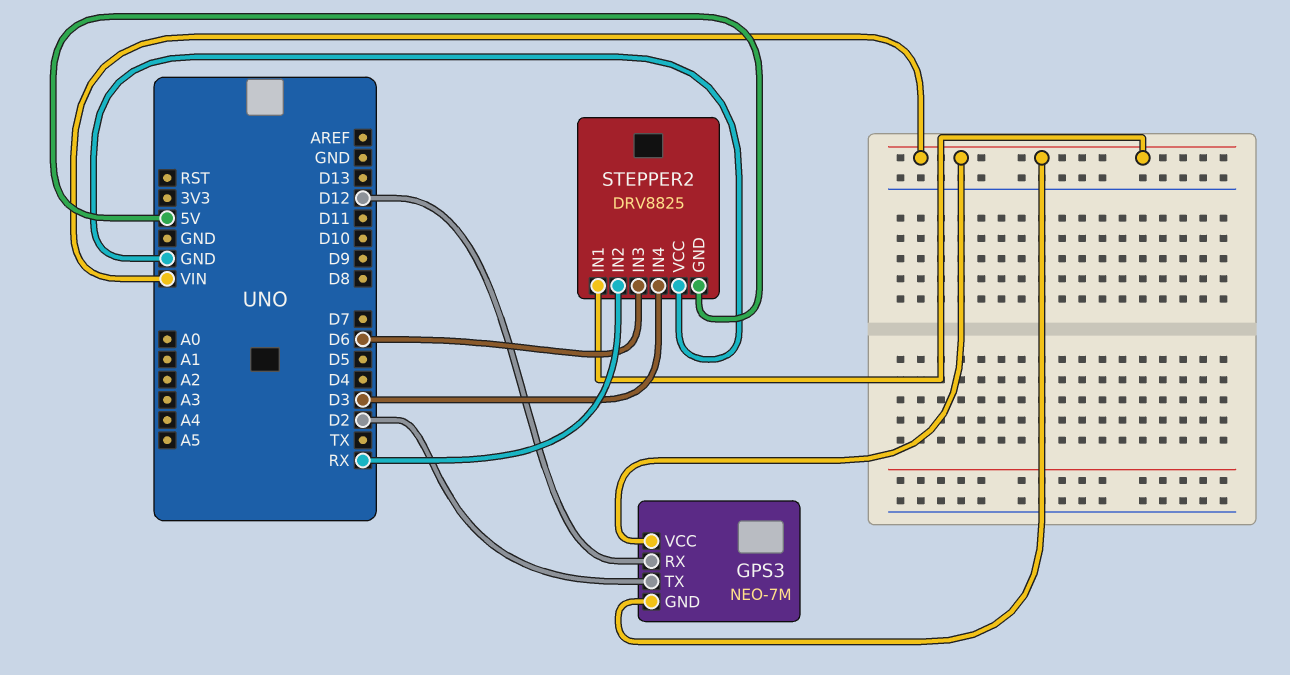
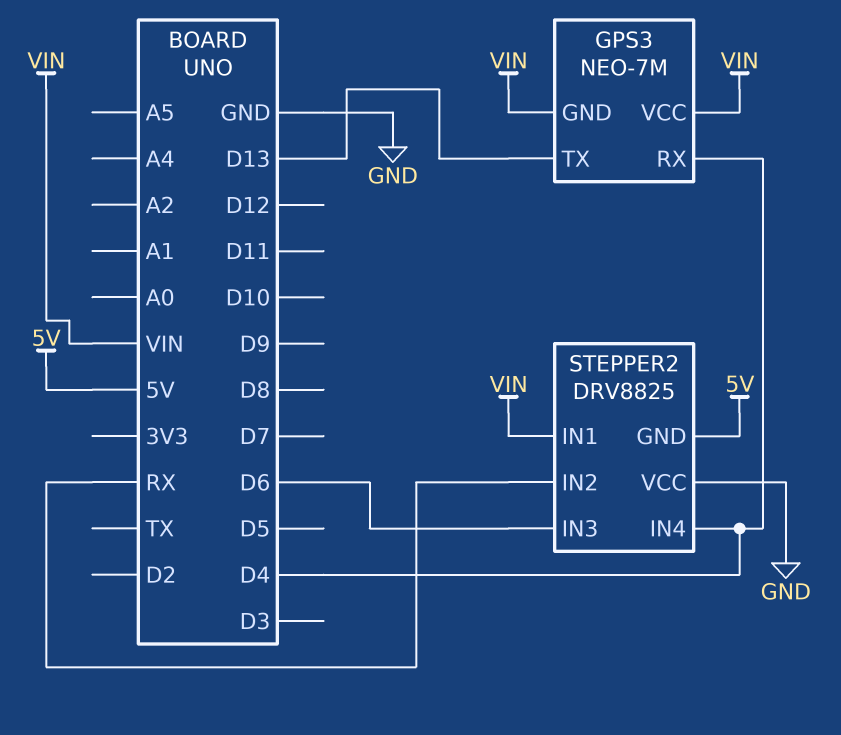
GPS3 pin RX: D12 -> D4
GPS3 pin TX: D2 -> D13
STEPPER2 pin IN4: D3 -> D4

